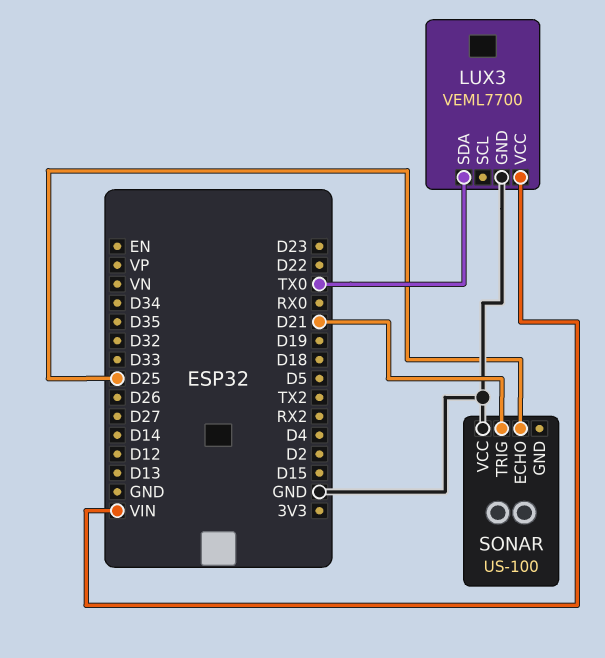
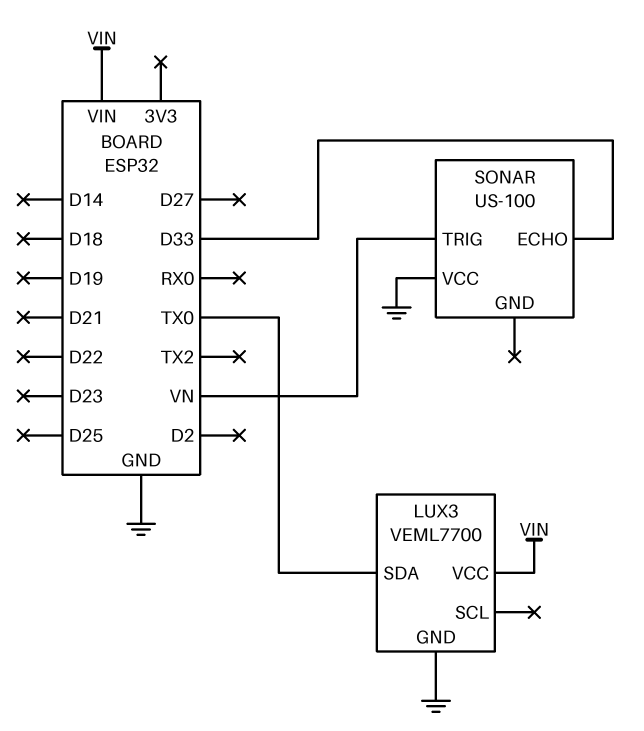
SONAR pin ECHO: D25 -> D33
SONAR pin TRIG: D21 -> VN

